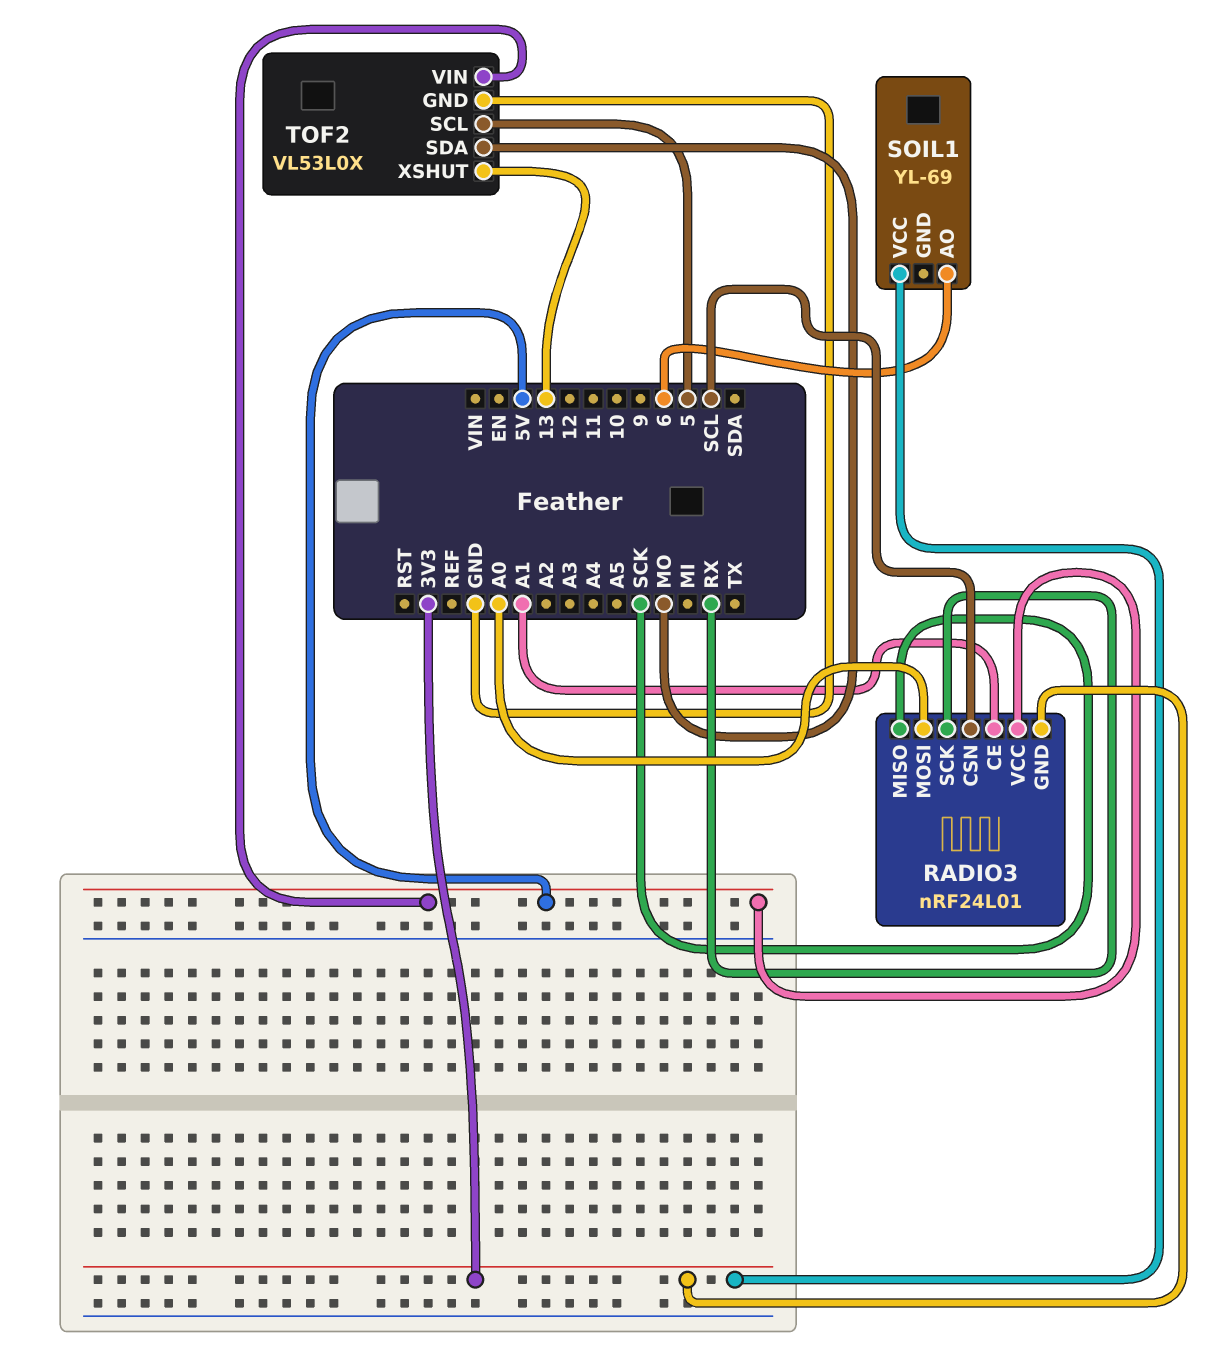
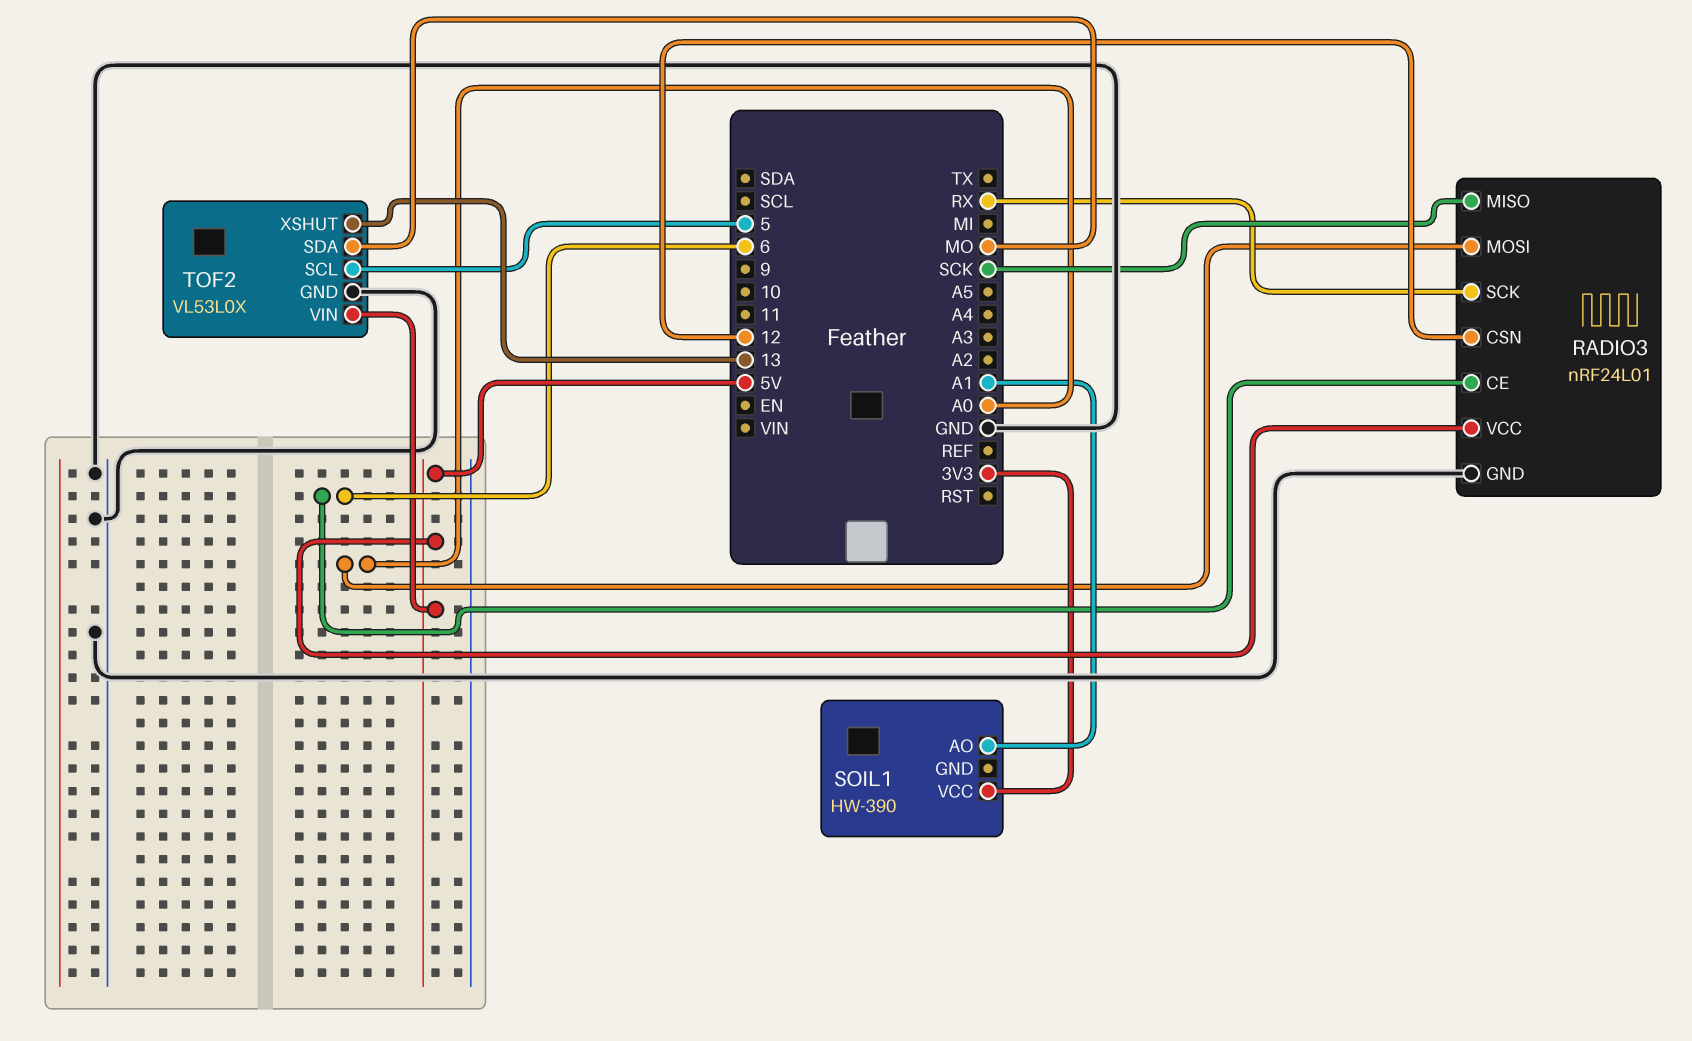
RADIO3 pin CE: A1 -> 6
RADIO3 pin CSN: SCL -> 12
RADIO3 pin GND: 3V3 -> GND
SOIL1: YL-69 -> HW-390
SOIL1 pin AO: 6 -> A1

